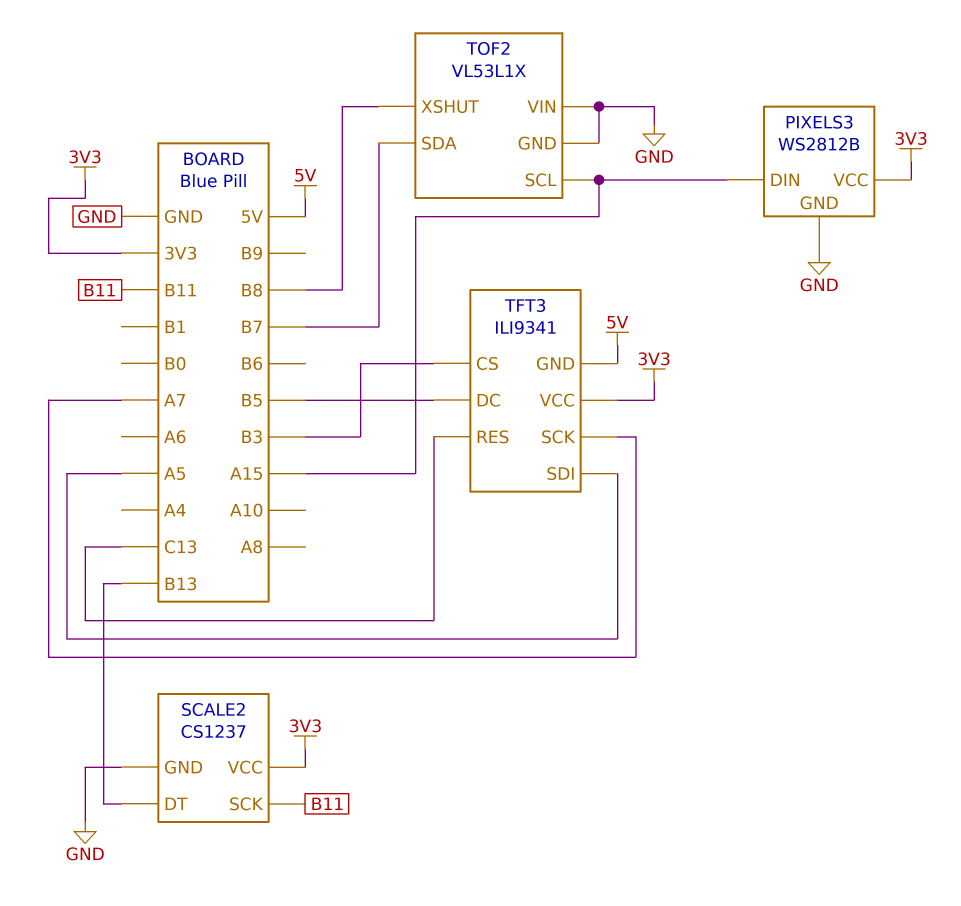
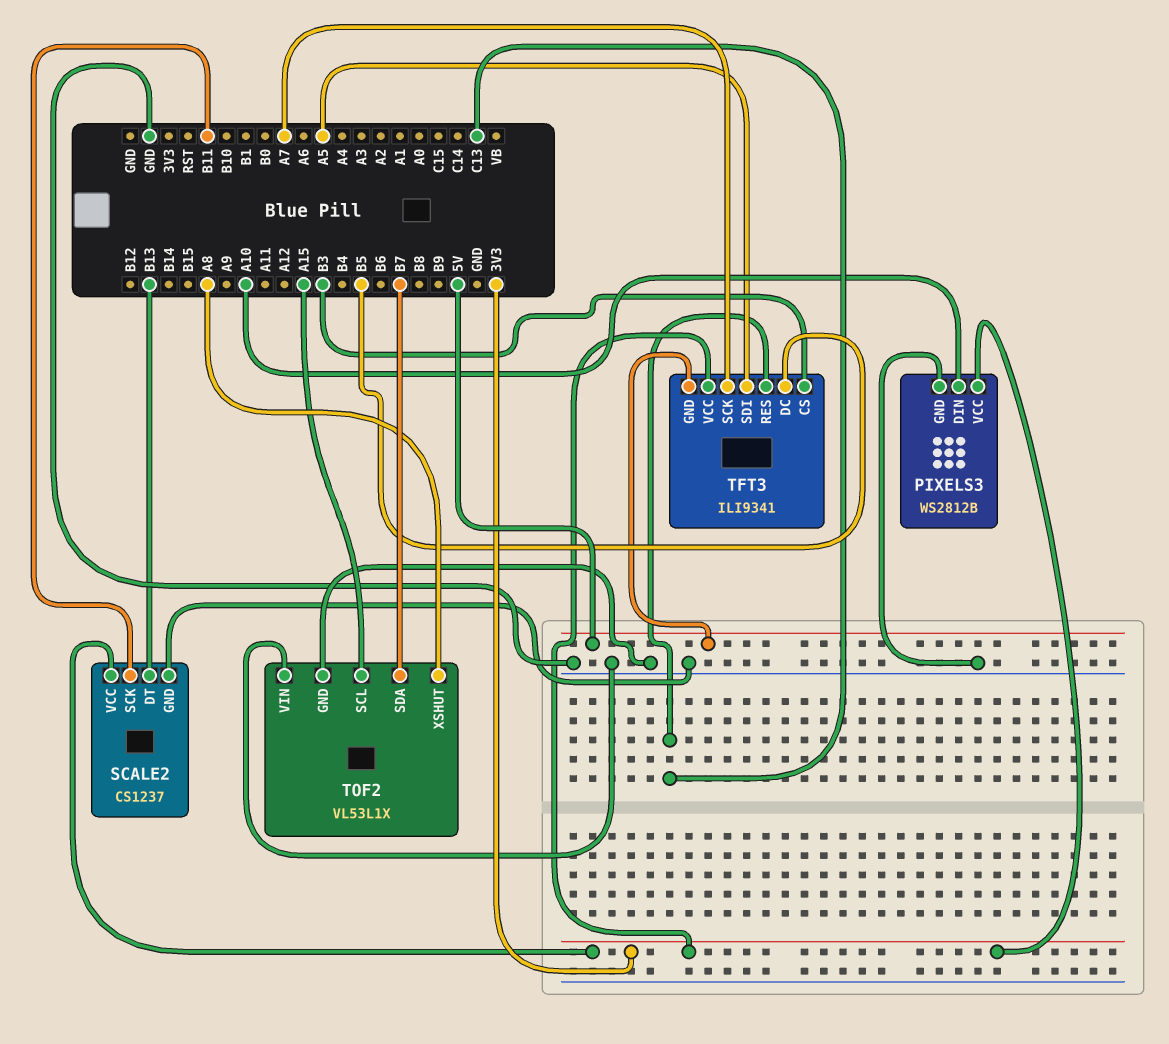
PIXELS3 pin DIN: A15 -> A10
TOF2 pin XSHUT: B8 -> A8

